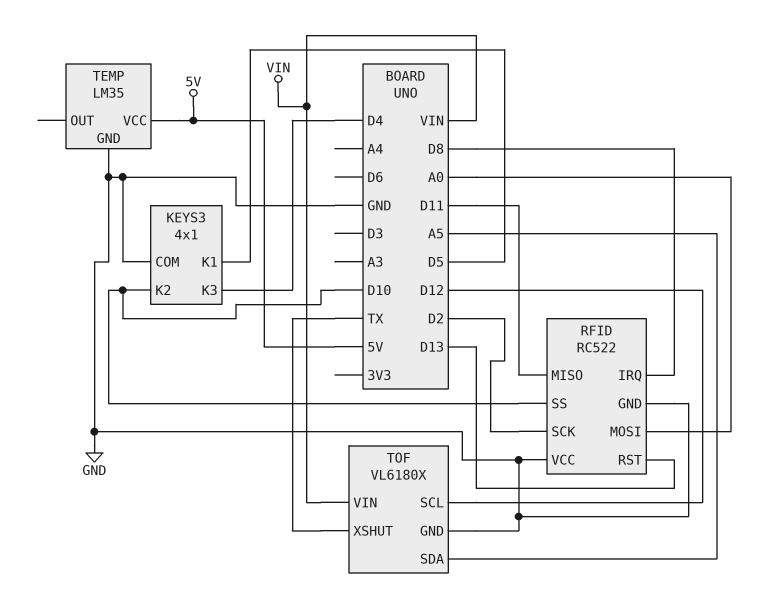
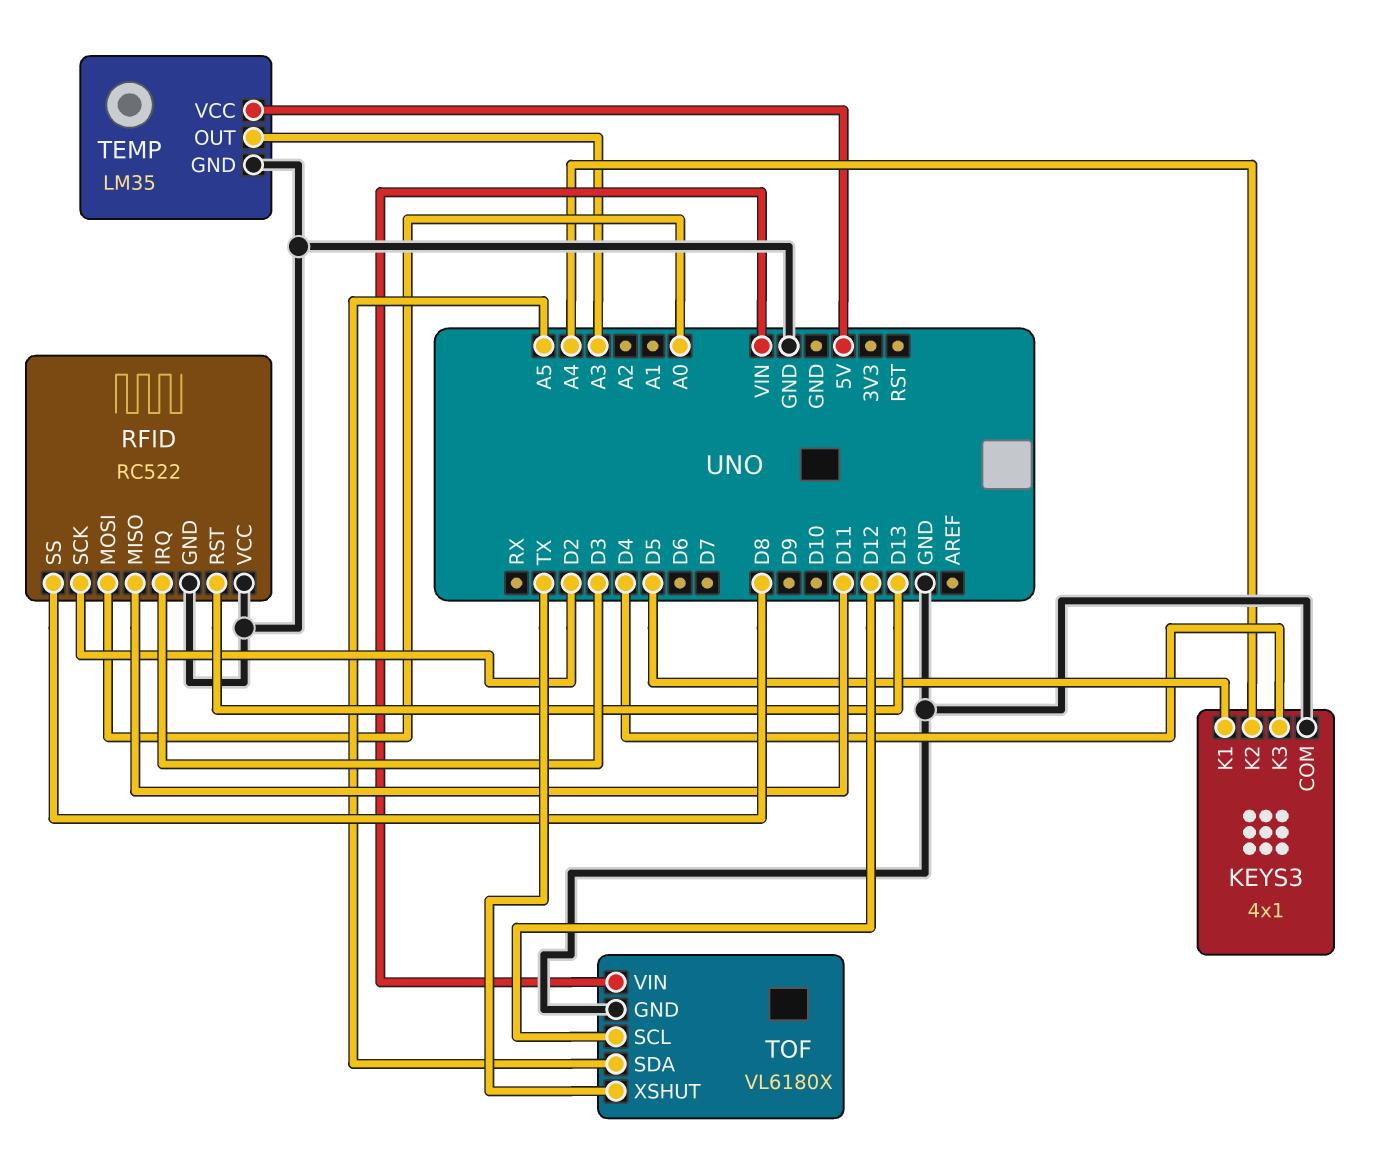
KEYS3 pin K2: D10 -> A4
RFID pin IRQ: D8 -> D3
RFID pin SS: D10 -> D8
TEMP pin OUT: none -> A3

